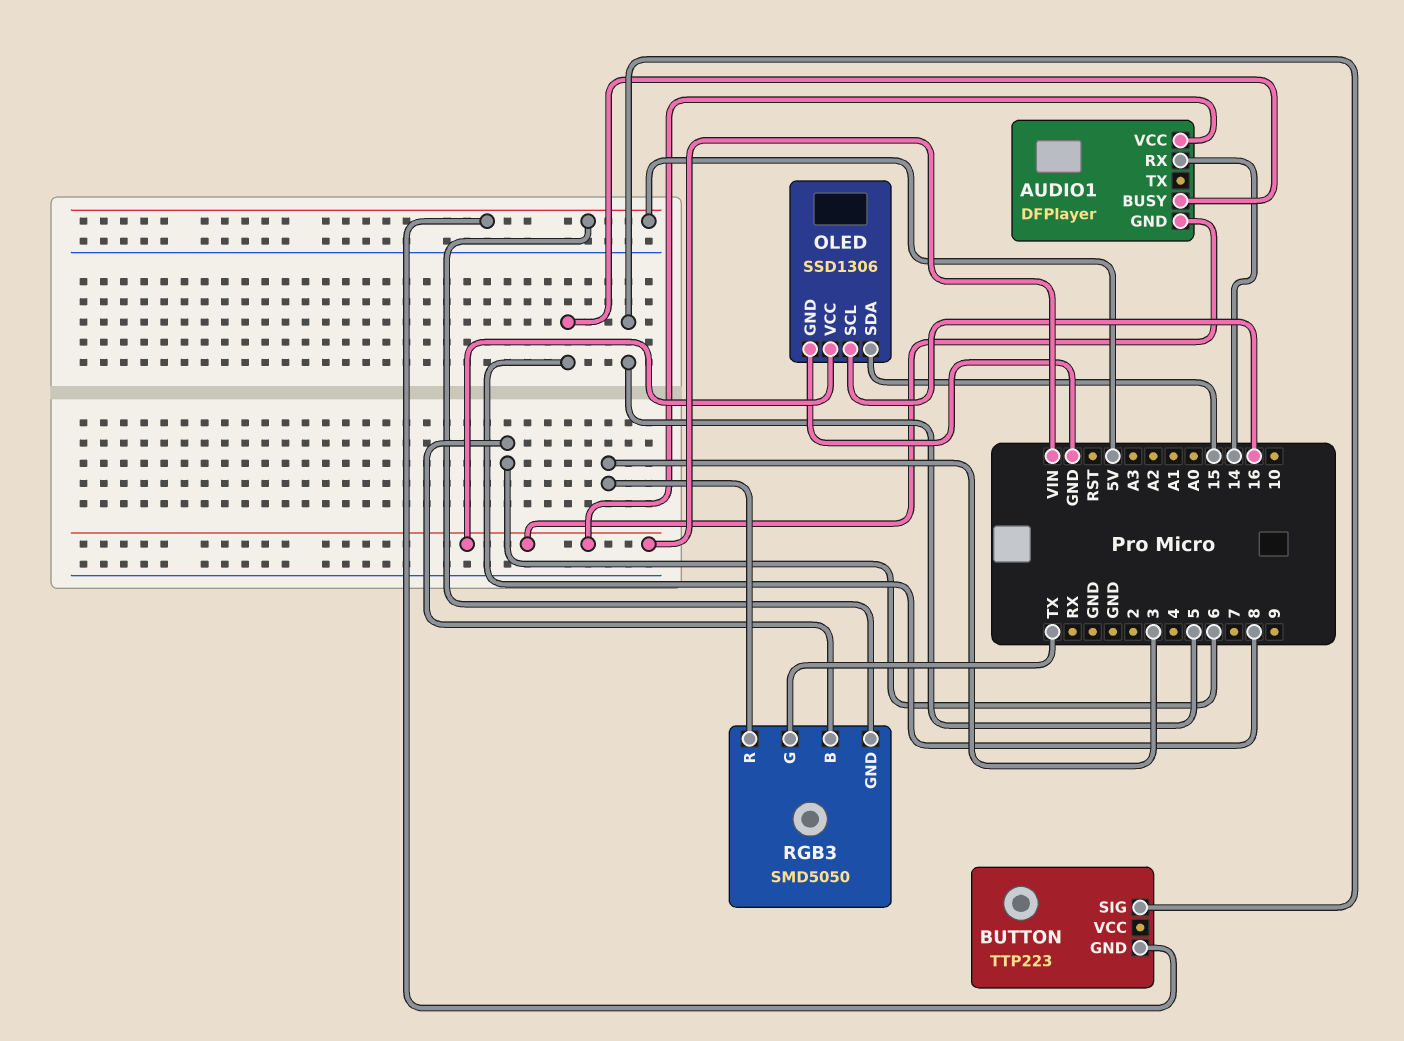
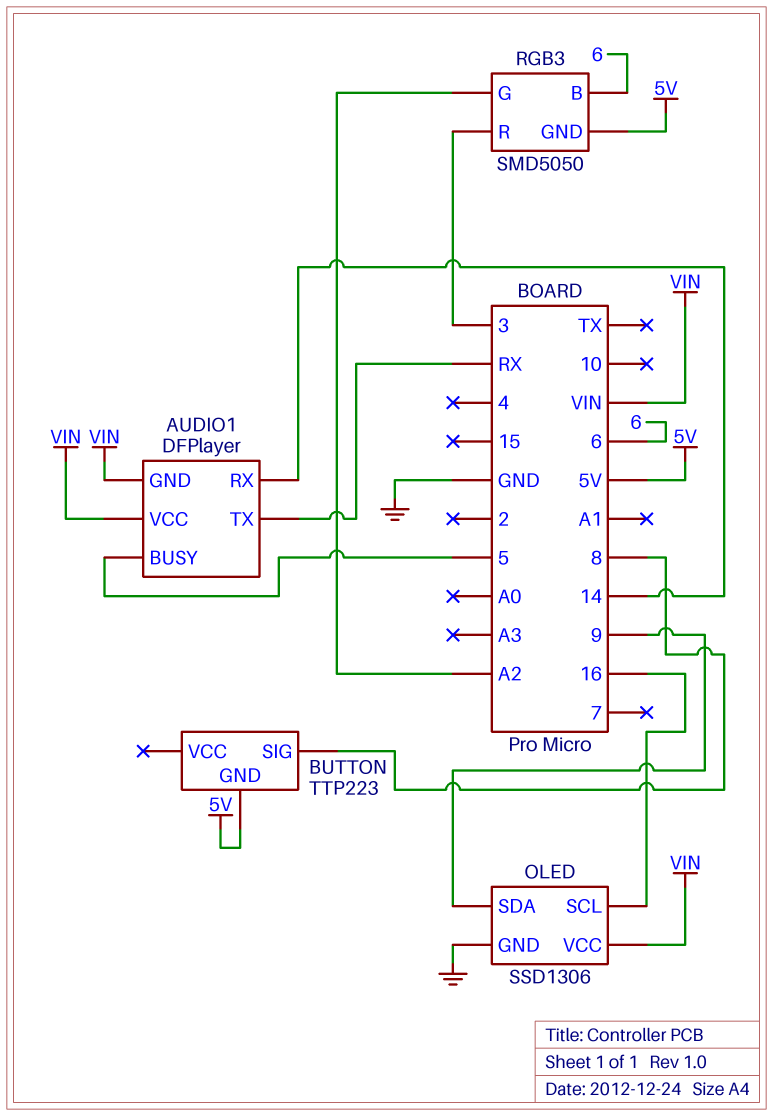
AUDIO1 pin BUSY: 8 -> 5
AUDIO1 pin TX: none -> RX
BUTTON pin SIG: 5 -> 8
OLED pin SDA: 15 -> 9
RGB3 pin G: TX -> A2

